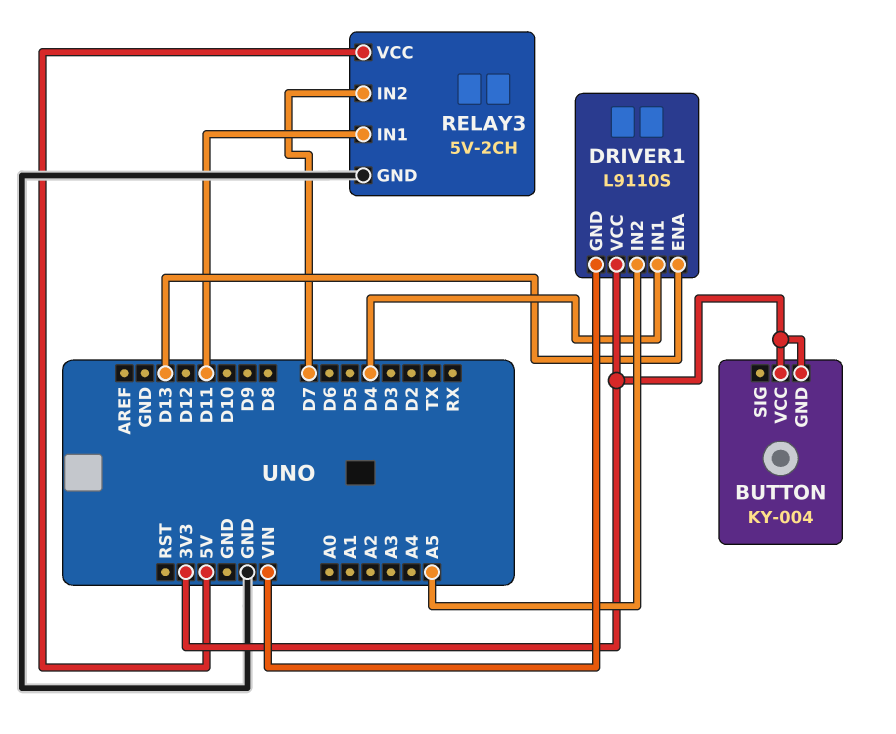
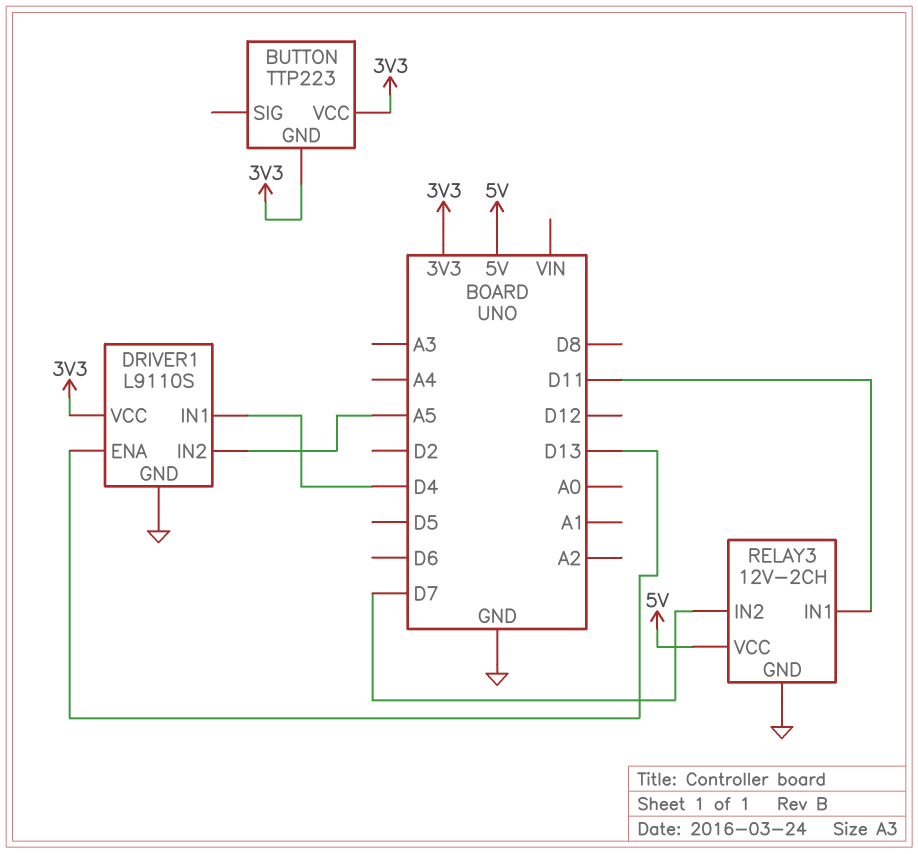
BUTTON: KY-004 -> TTP223
DRIVER1 pin GND: VIN -> GND
RELAY3: 5V-2CH -> 12V-2CH

